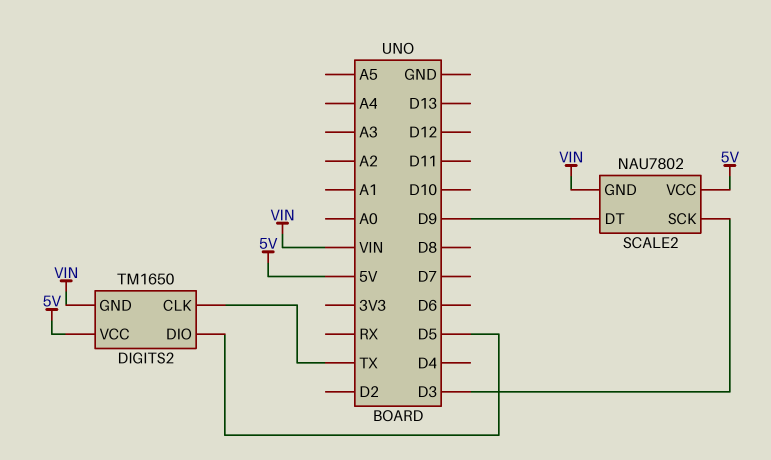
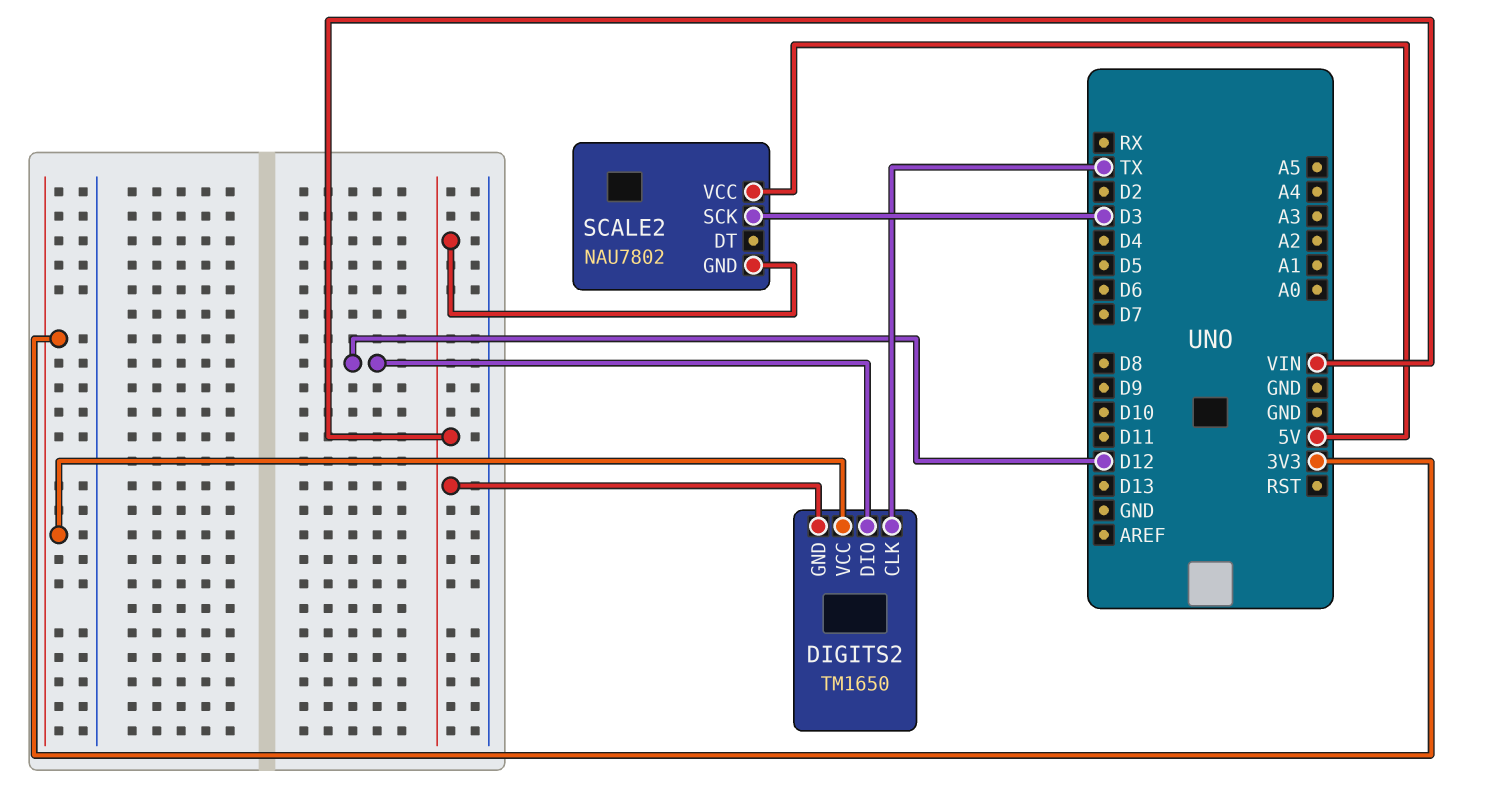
DIGITS2 pin DIO: D5 -> D12
DIGITS2 pin VCC: 5V -> 3V3
SCALE2 pin DT: D9 -> none

